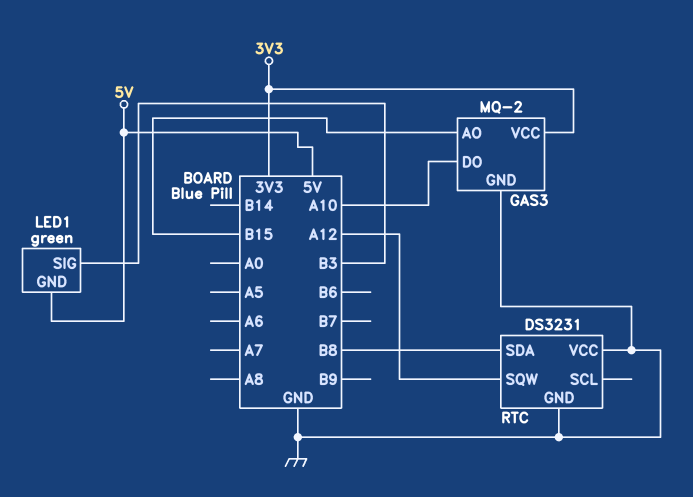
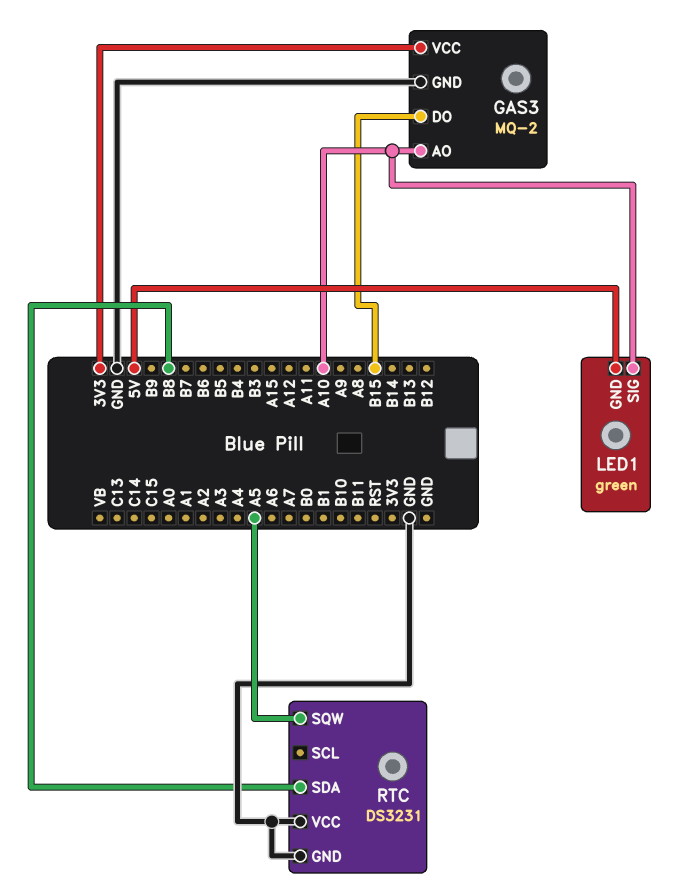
GAS3 pin AO: B15 -> A10
GAS3 pin DO: A10 -> B15
LED1 pin SIG: B3 -> A10
RTC pin SQW: A12 -> A5

